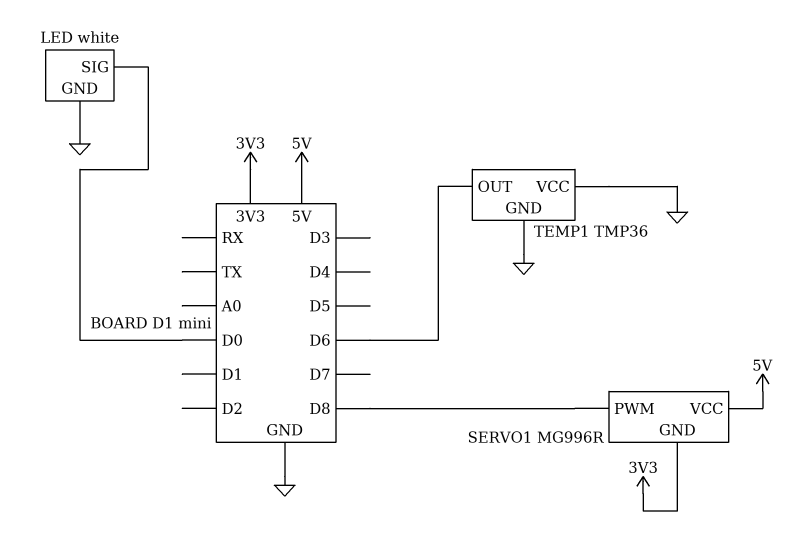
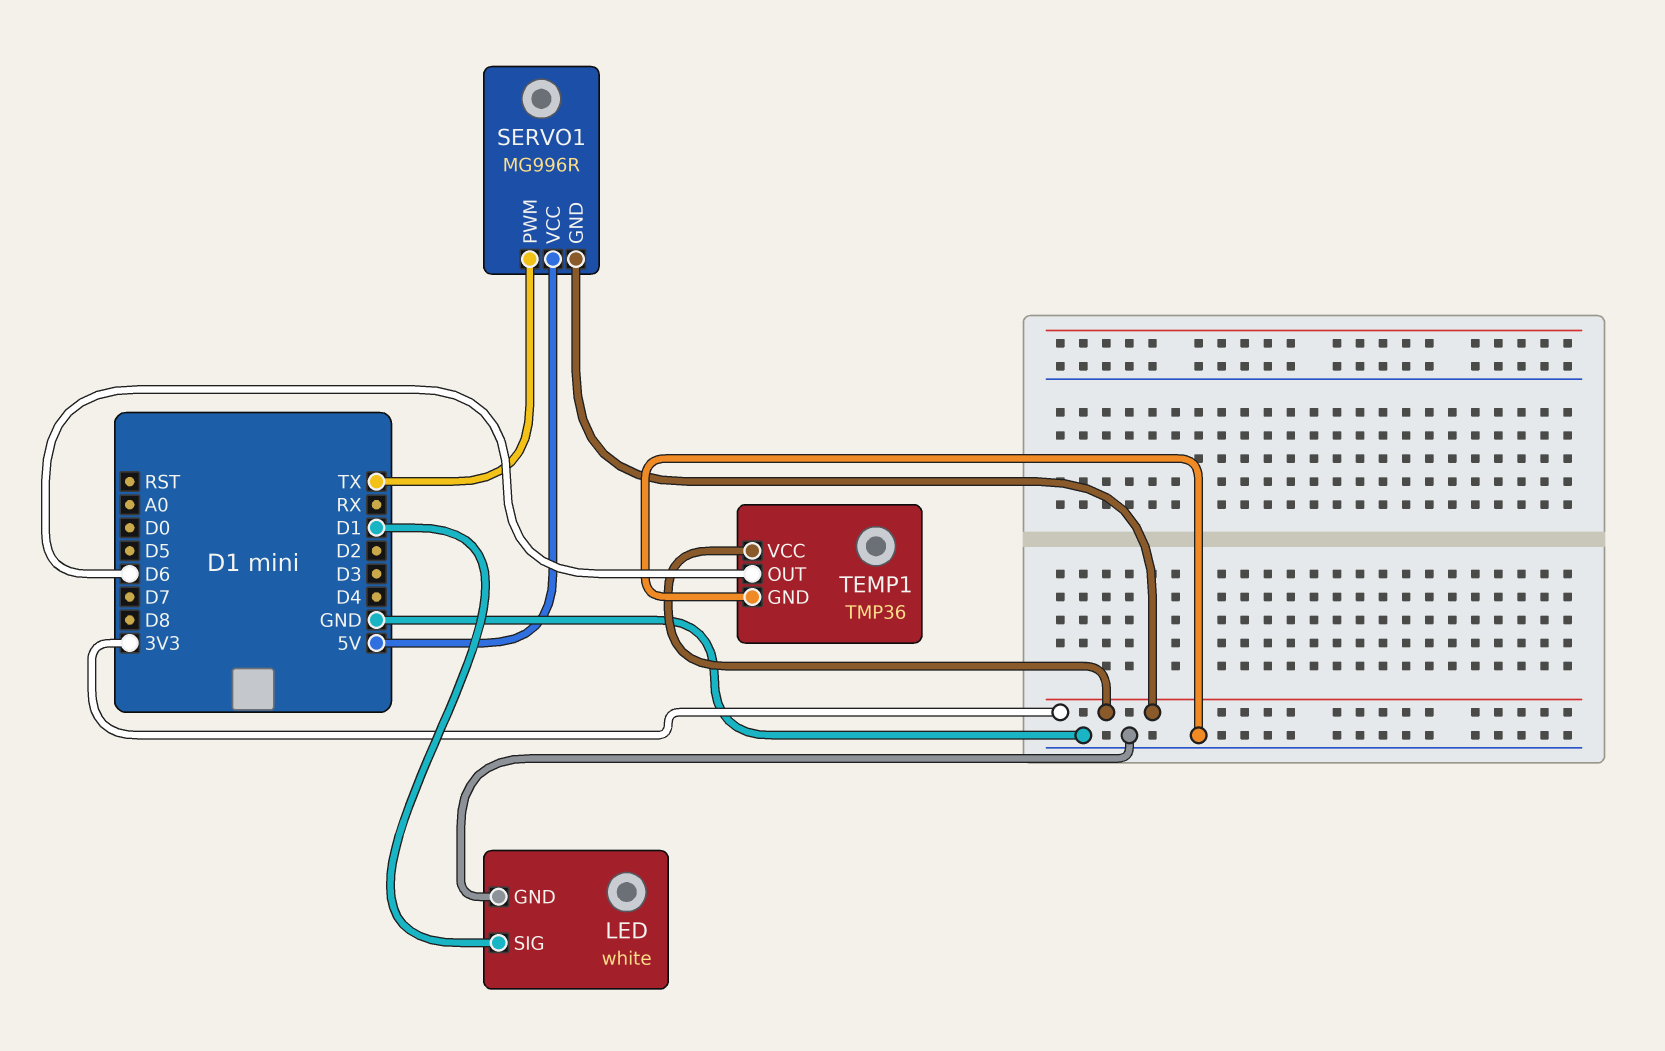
LED pin SIG: D0 -> D1
SERVO1 pin PWM: D8 -> TX
TEMP1 pin VCC: GND -> 3V3

